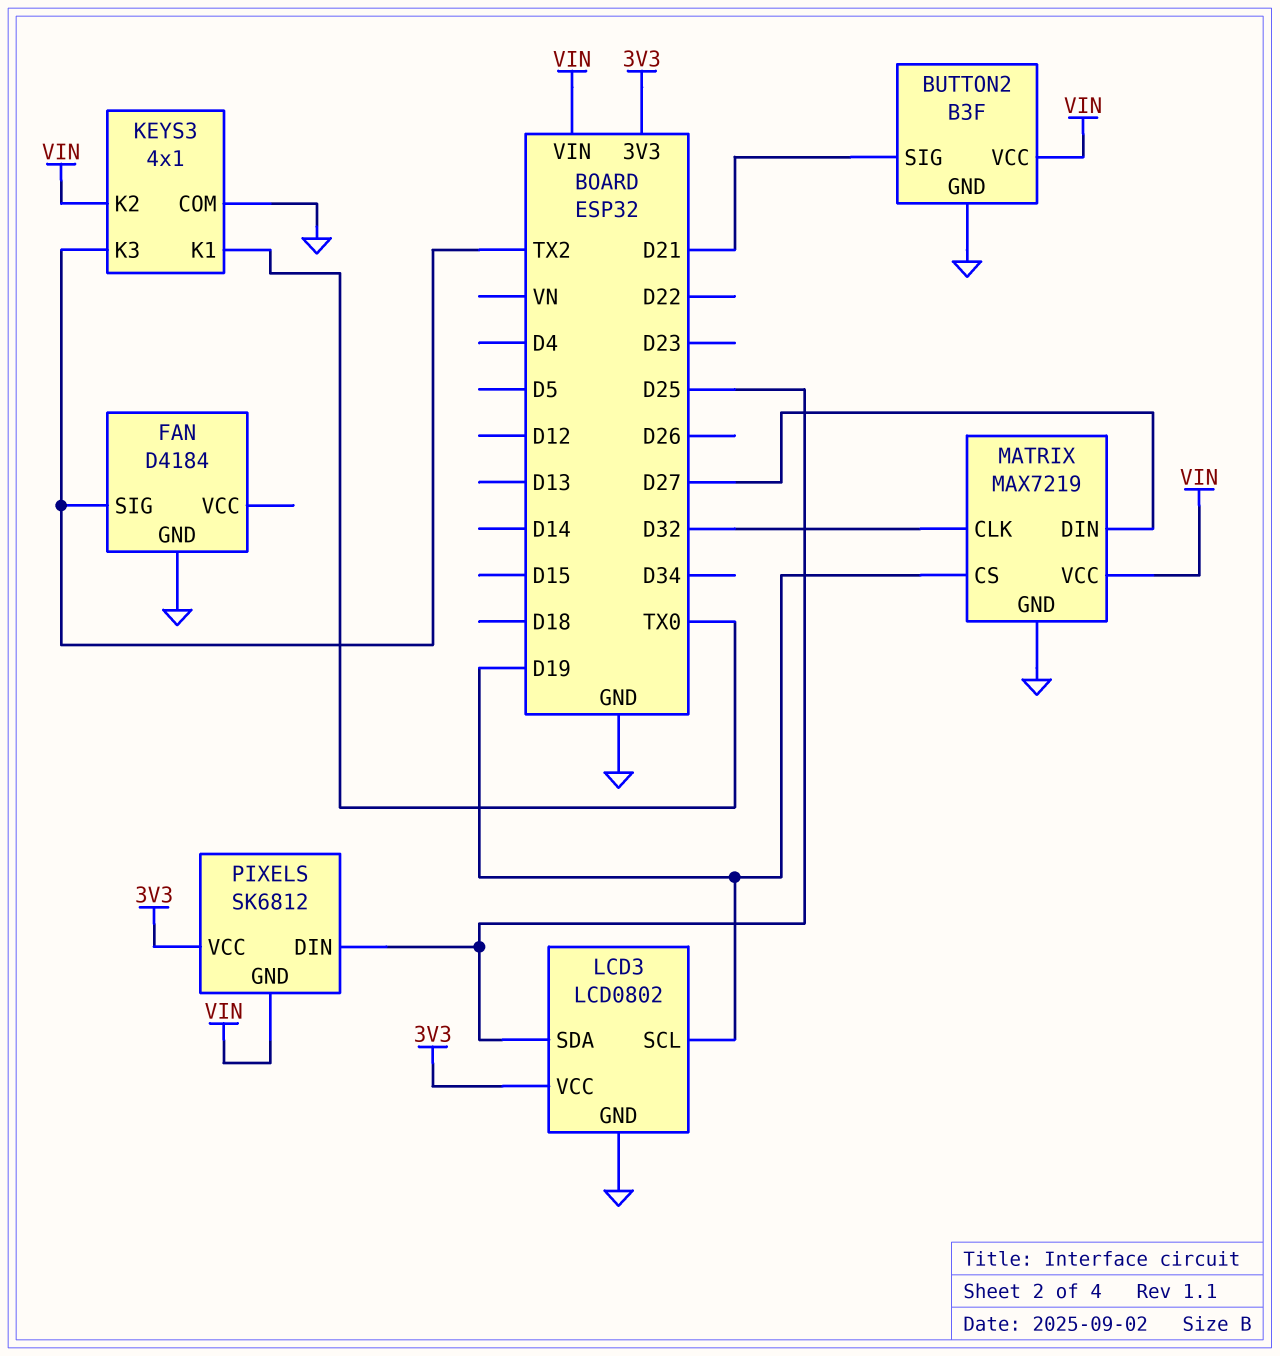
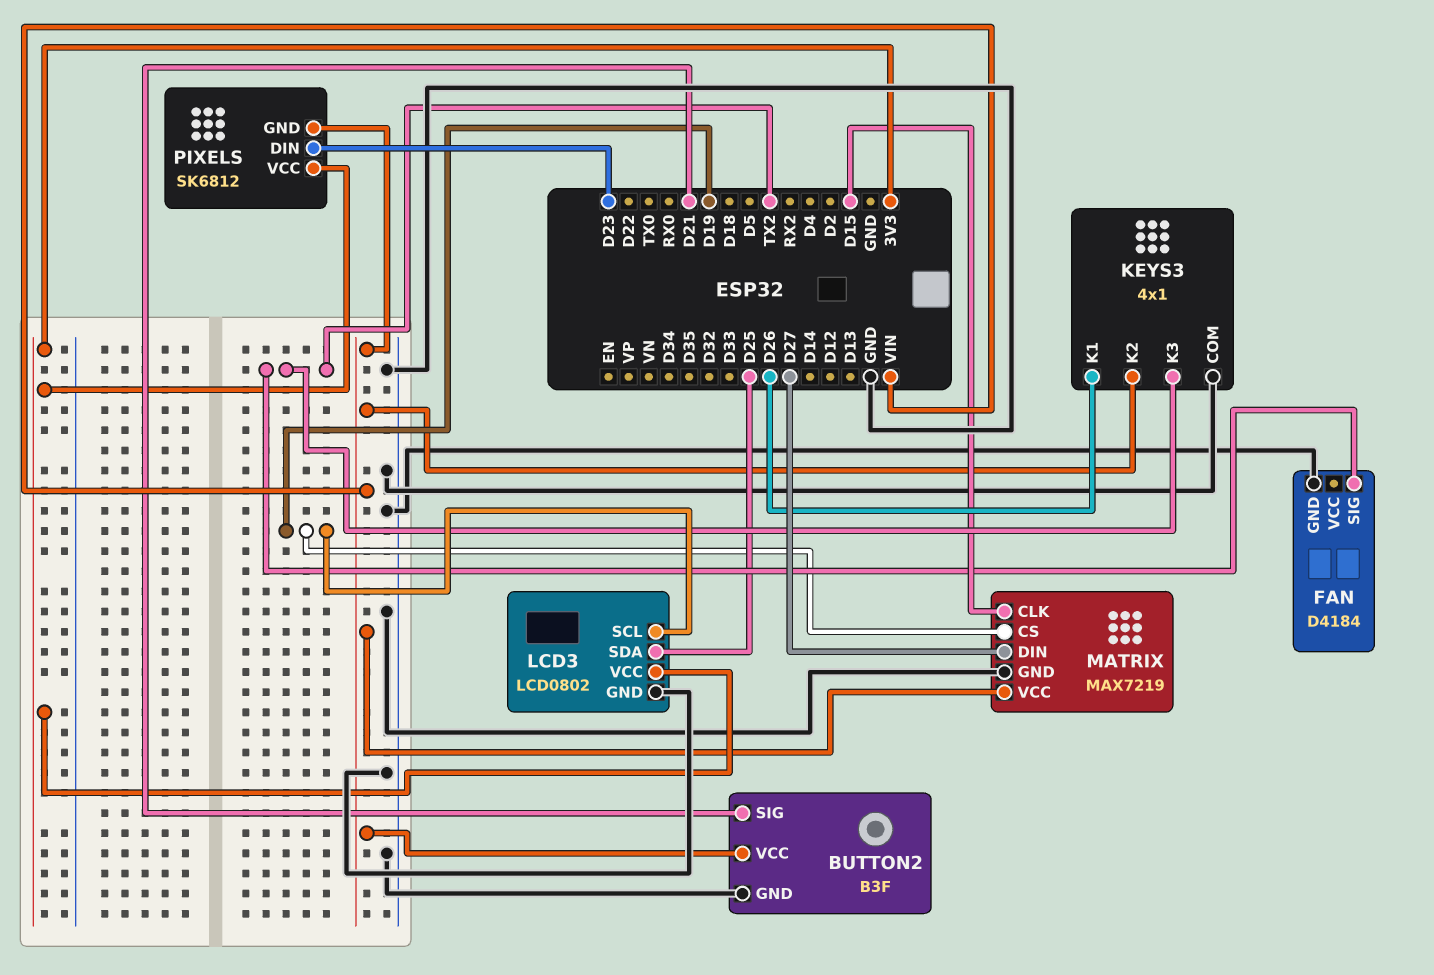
KEYS3 pin K1: TX0 -> D26
MATRIX pin CLK: D32 -> D15
PIXELS pin DIN: D25 -> D23

